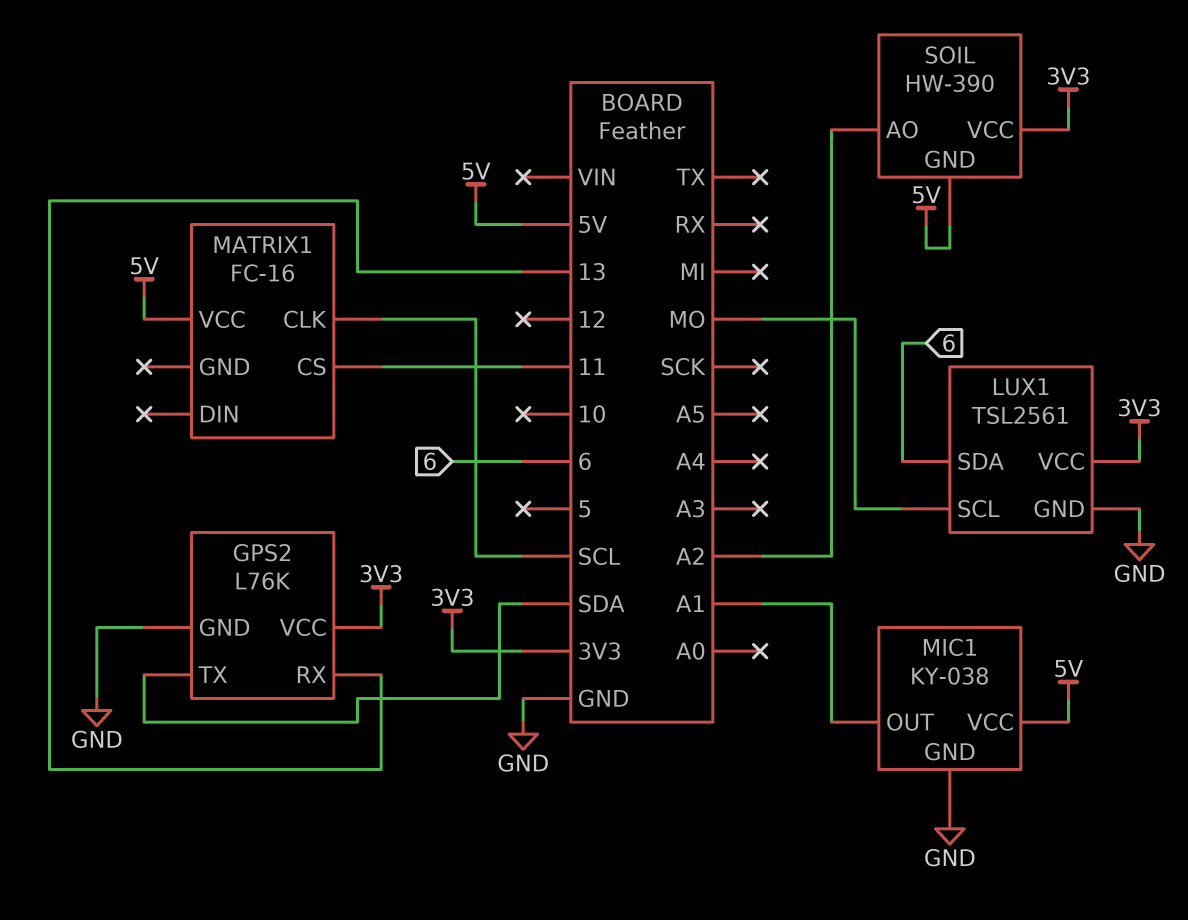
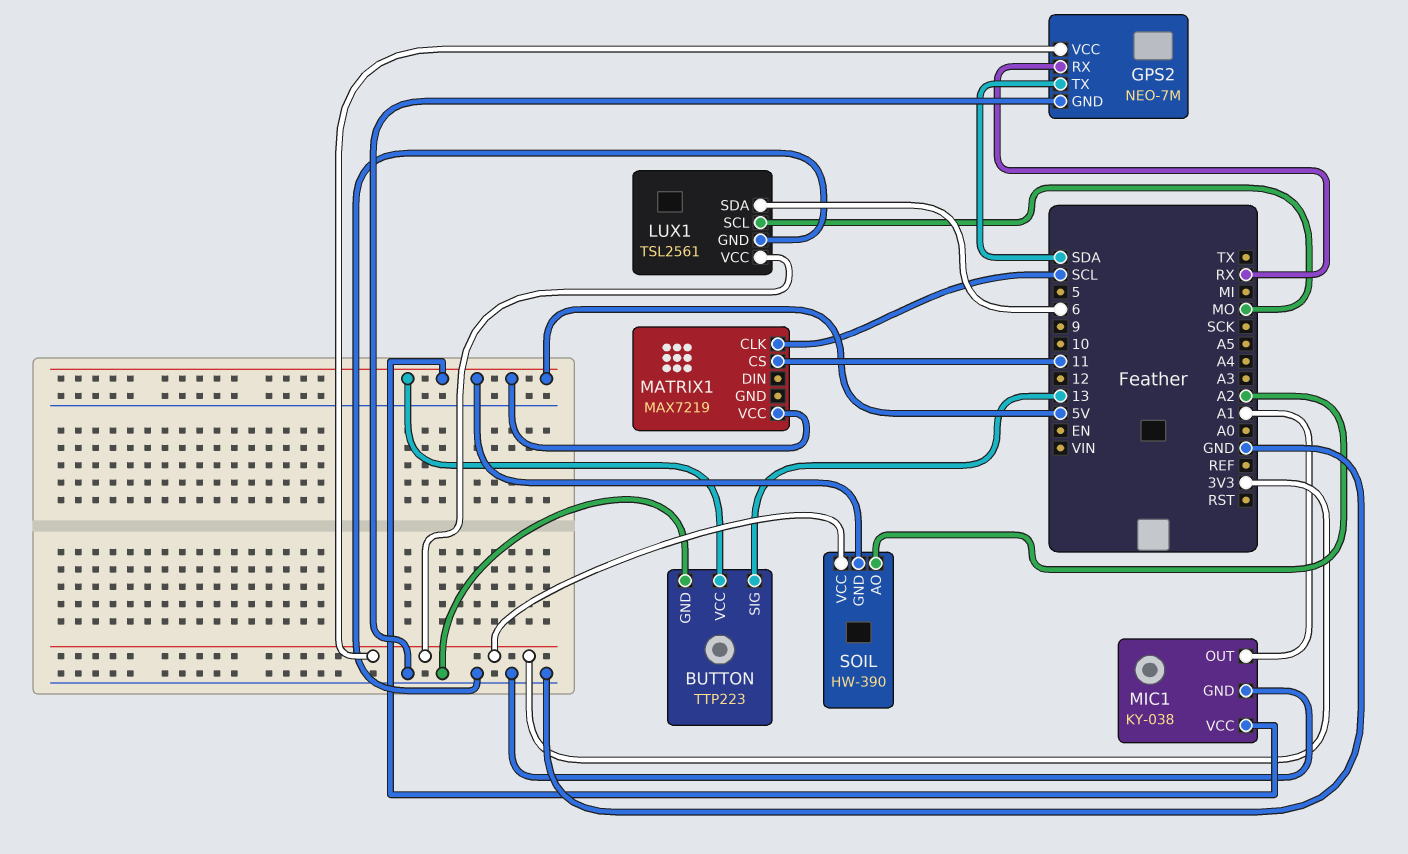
BUTTON: none -> TTP223
BUTTON pin GND: none -> GND
BUTTON pin SIG: none -> 13
BUTTON pin VCC: none -> 5V
GPS2: L76K -> NEO-7M
GPS2 pin RX: 13 -> RX
MATRIX1: FC-16 -> MAX7219

